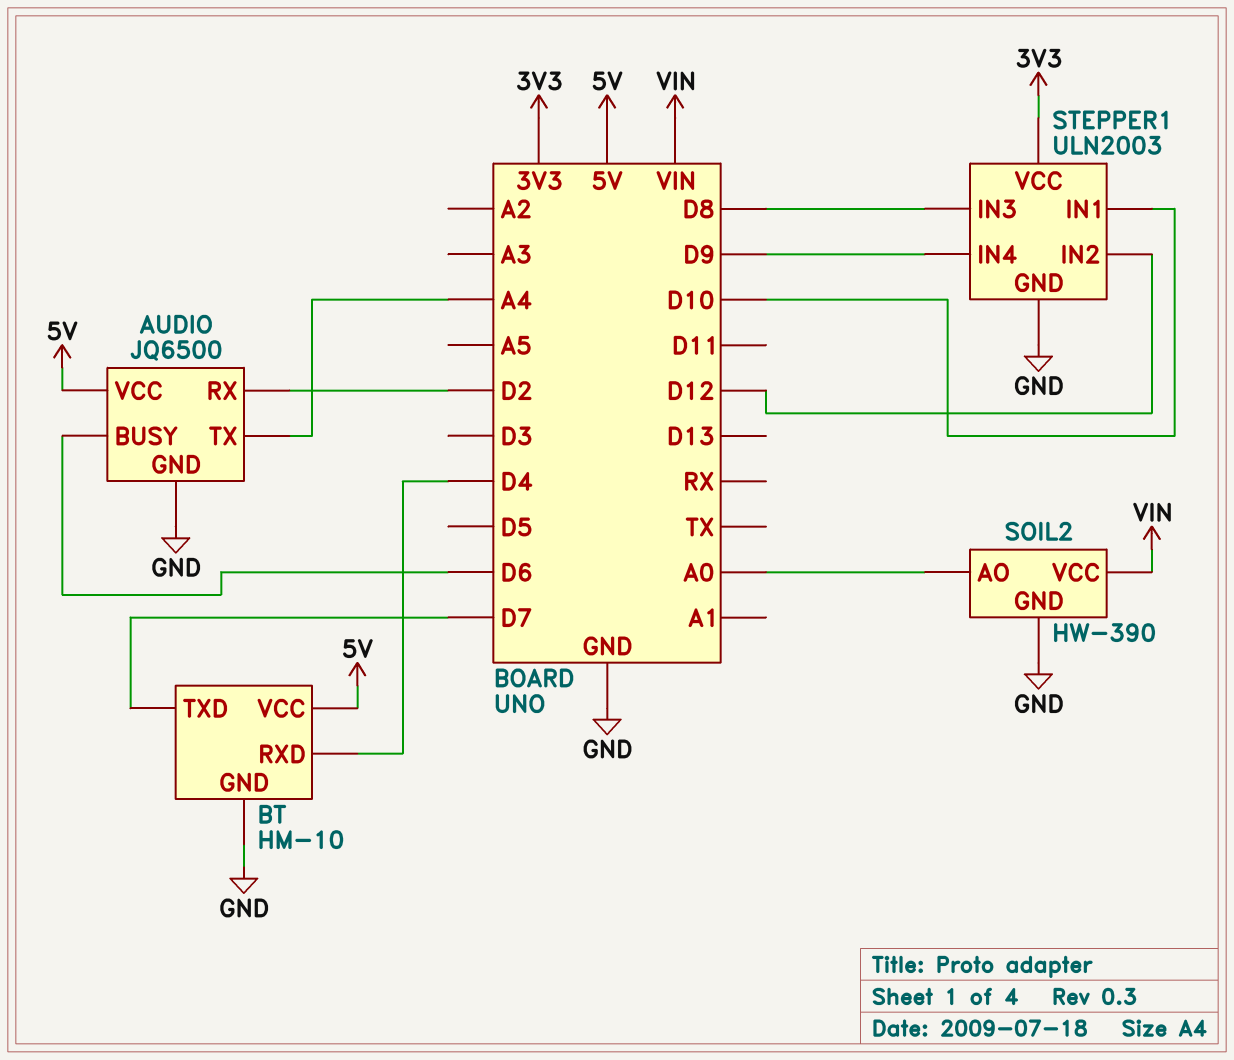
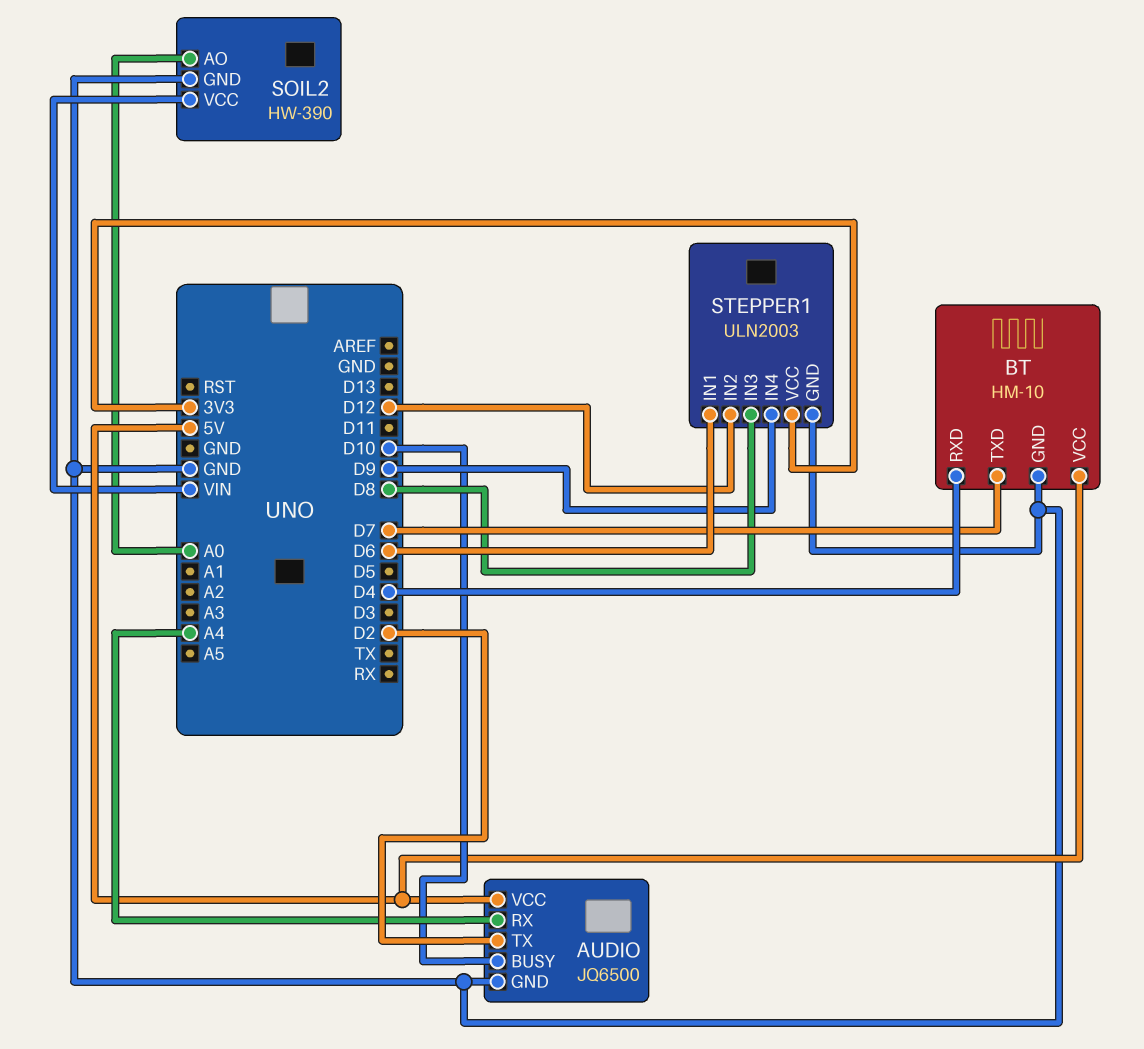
AUDIO pin BUSY: D6 -> D10
AUDIO pin RX: D2 -> A4
AUDIO pin TX: A4 -> D2
STEPPER1 pin IN1: D10 -> D6

